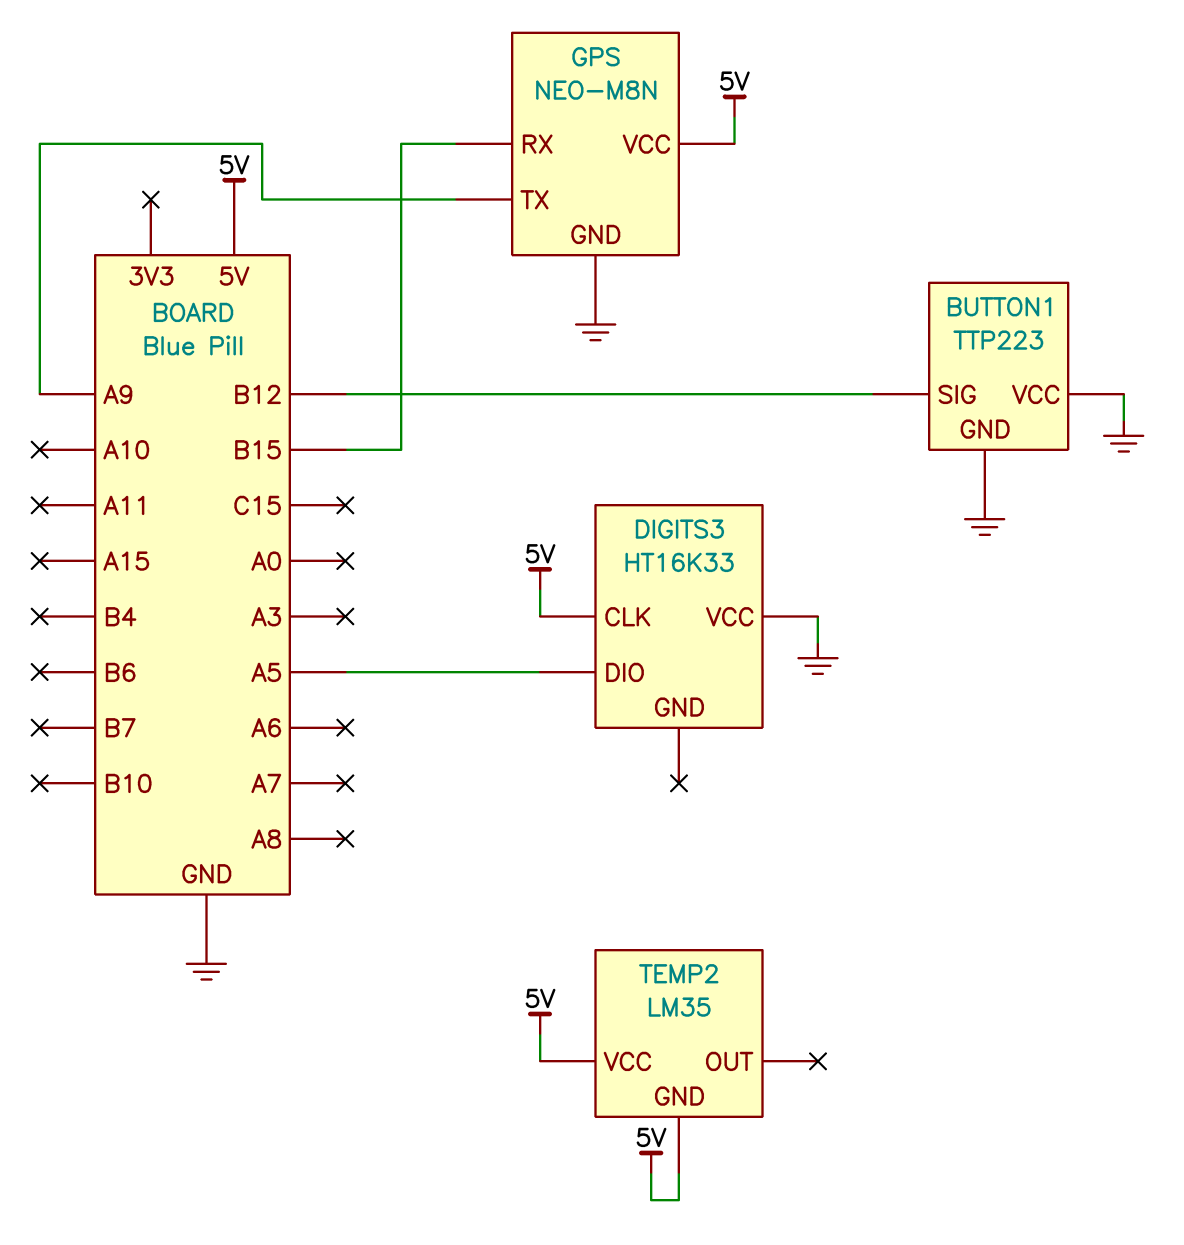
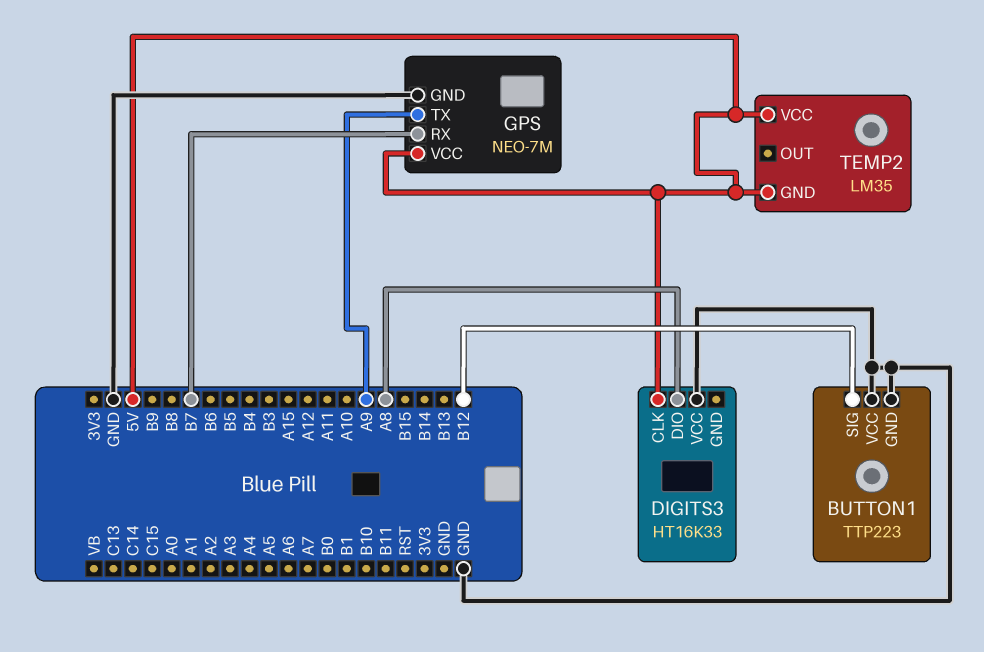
DIGITS3 pin DIO: A5 -> A8
GPS: NEO-M8N -> NEO-7M
GPS pin RX: B15 -> B7

